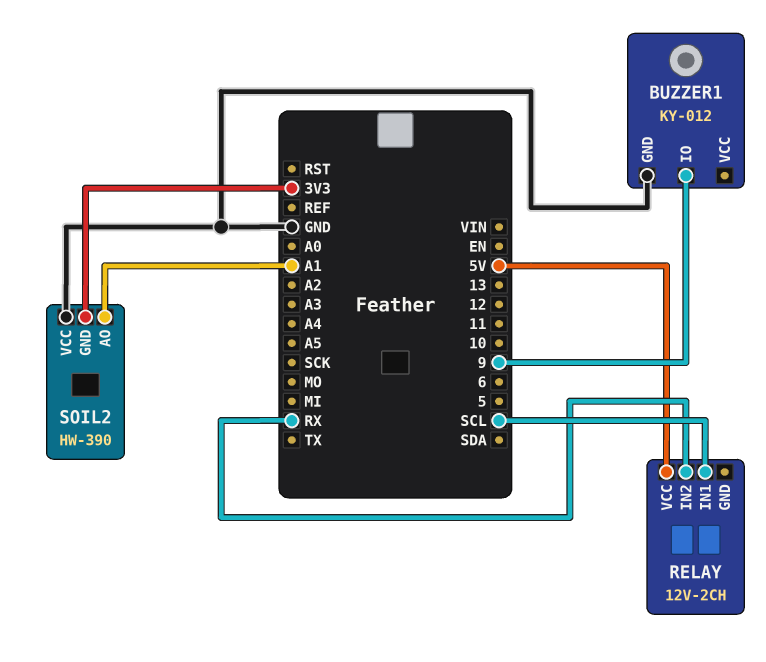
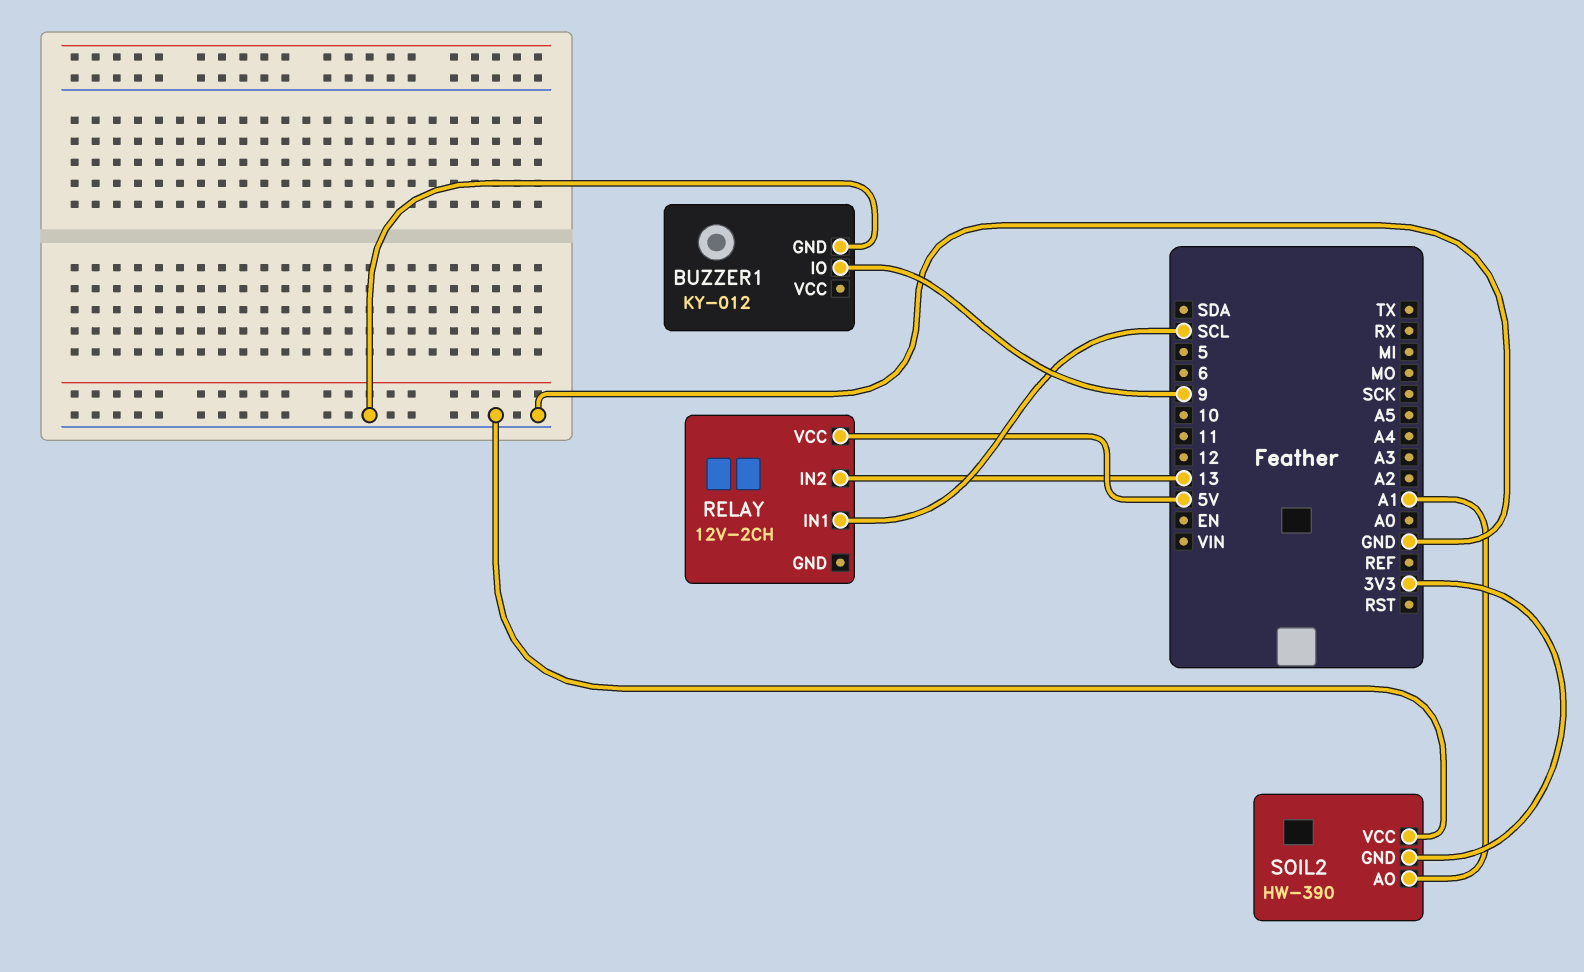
RELAY pin IN2: RX -> 13

